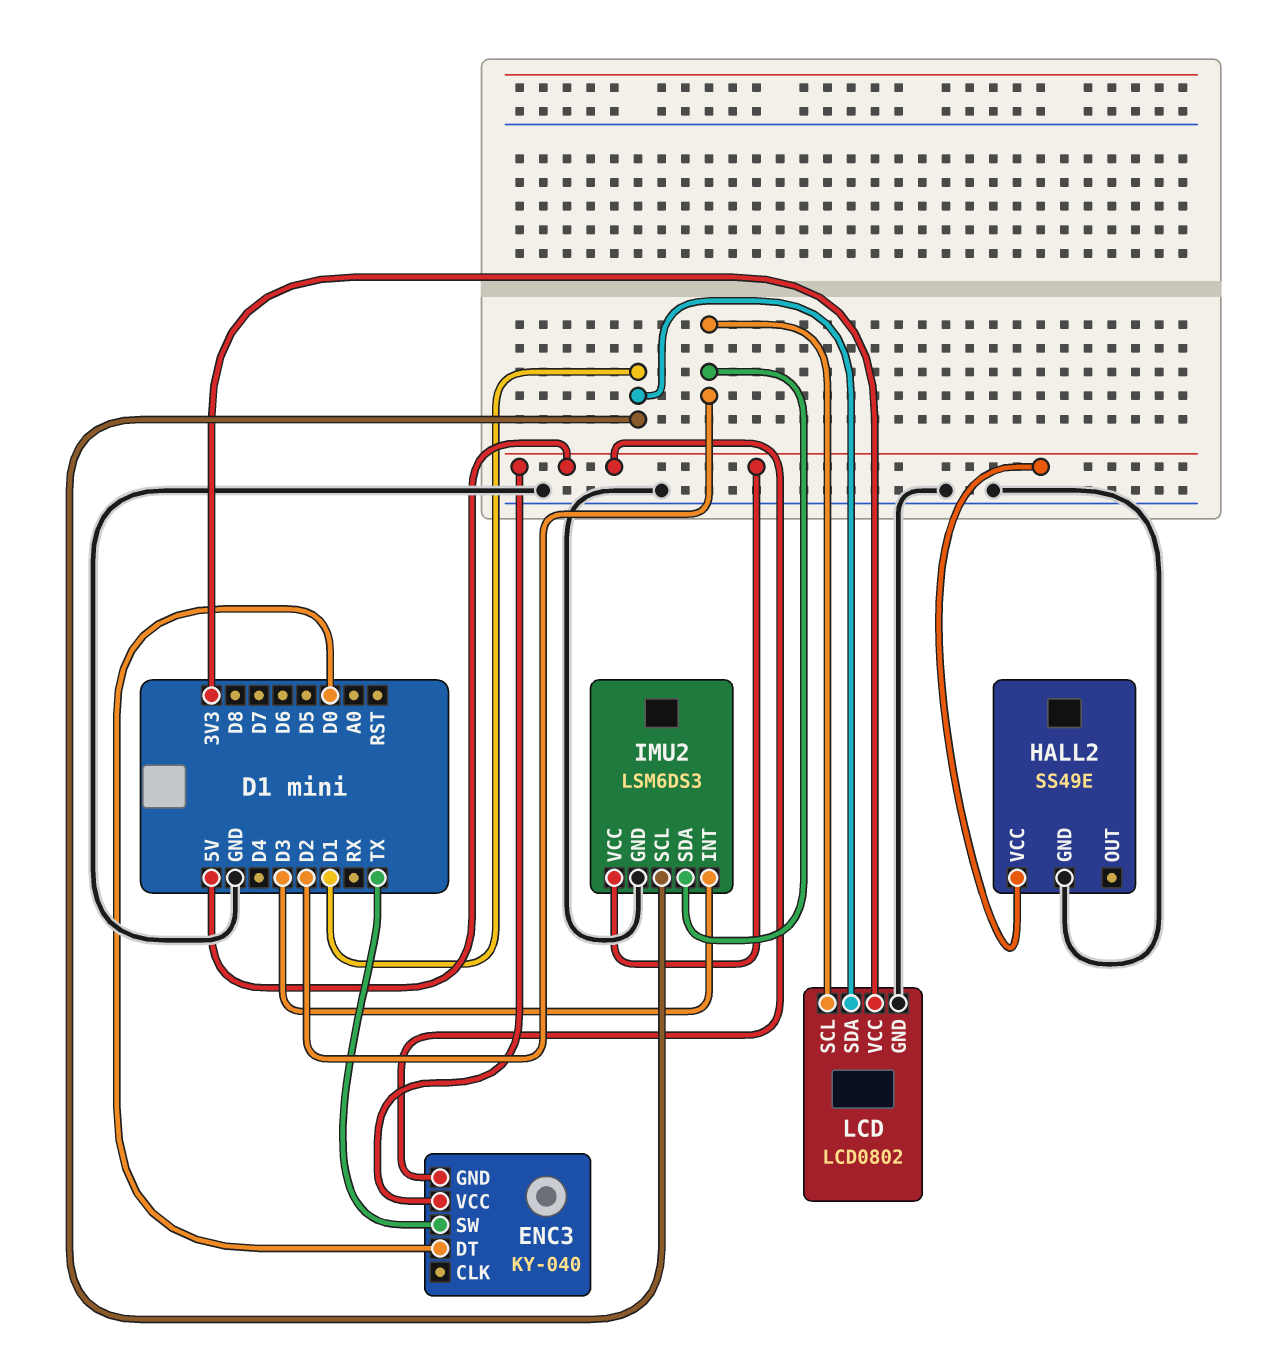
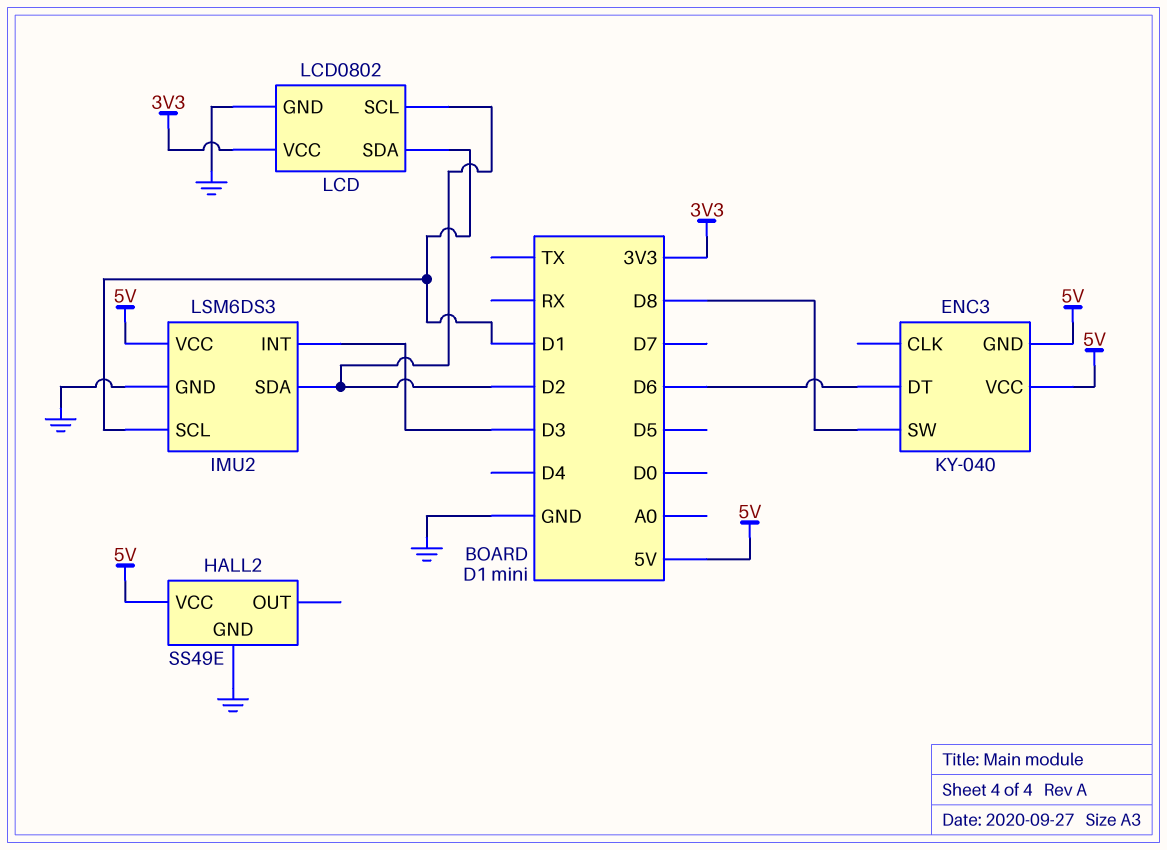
ENC3 pin DT: D0 -> D6
ENC3 pin SW: TX -> D8

